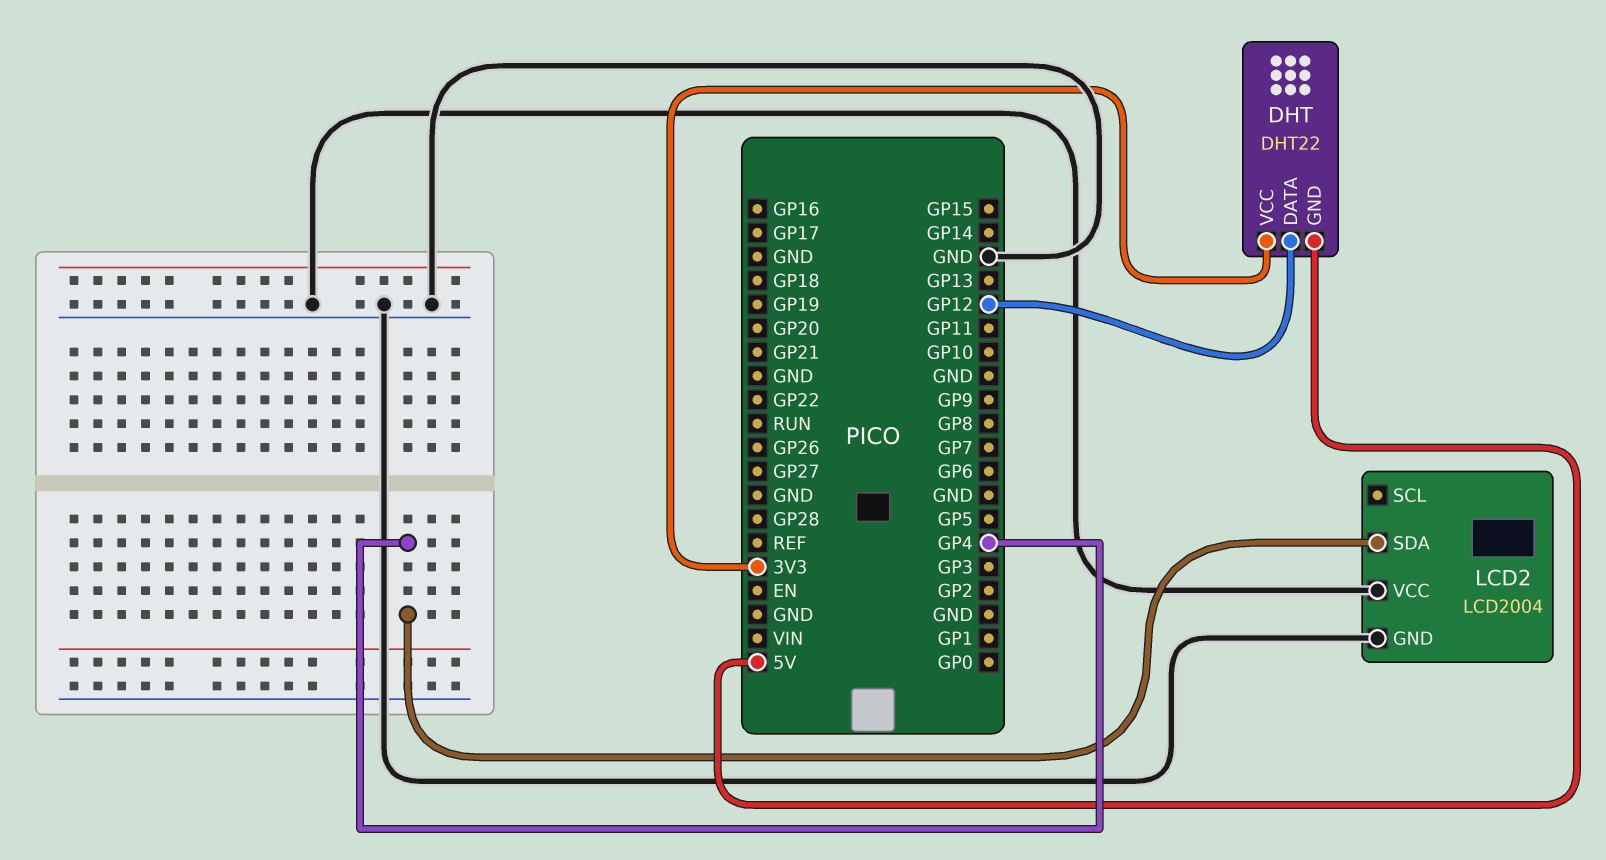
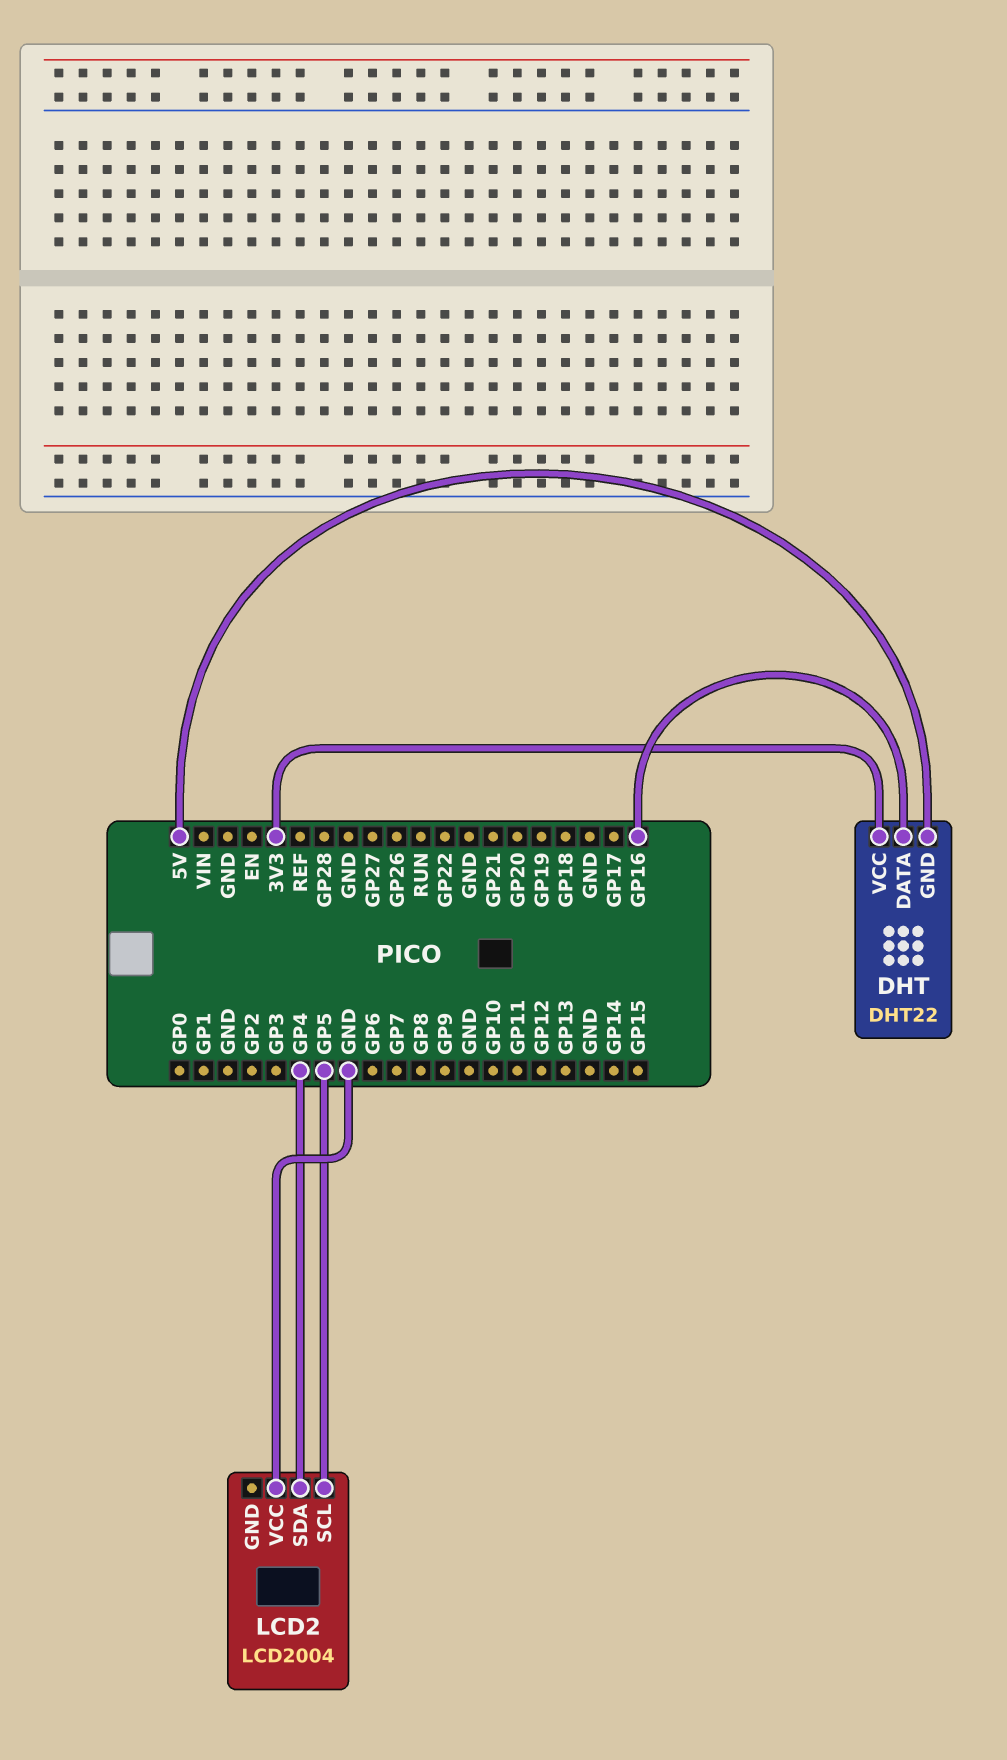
DHT pin DATA: GP12 -> GP16
LCD2 pin GND: GND -> none
LCD2 pin SCL: none -> GP5

